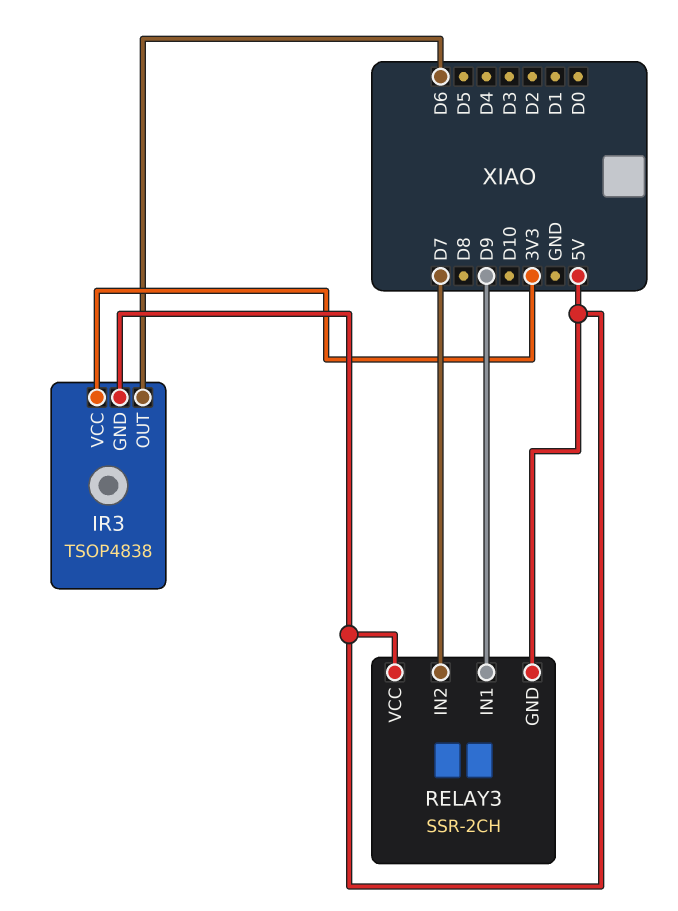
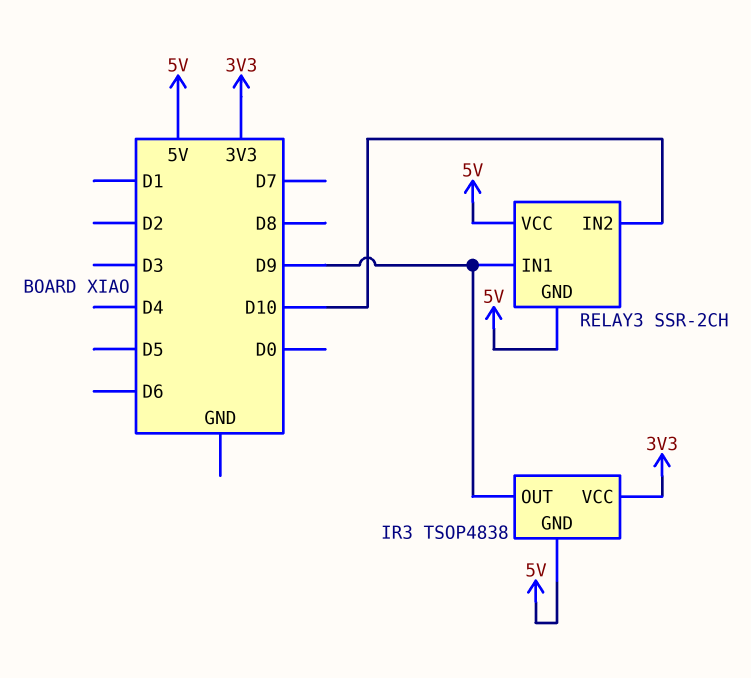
IR3 pin OUT: D6 -> D9
RELAY3 pin IN2: D7 -> D10

